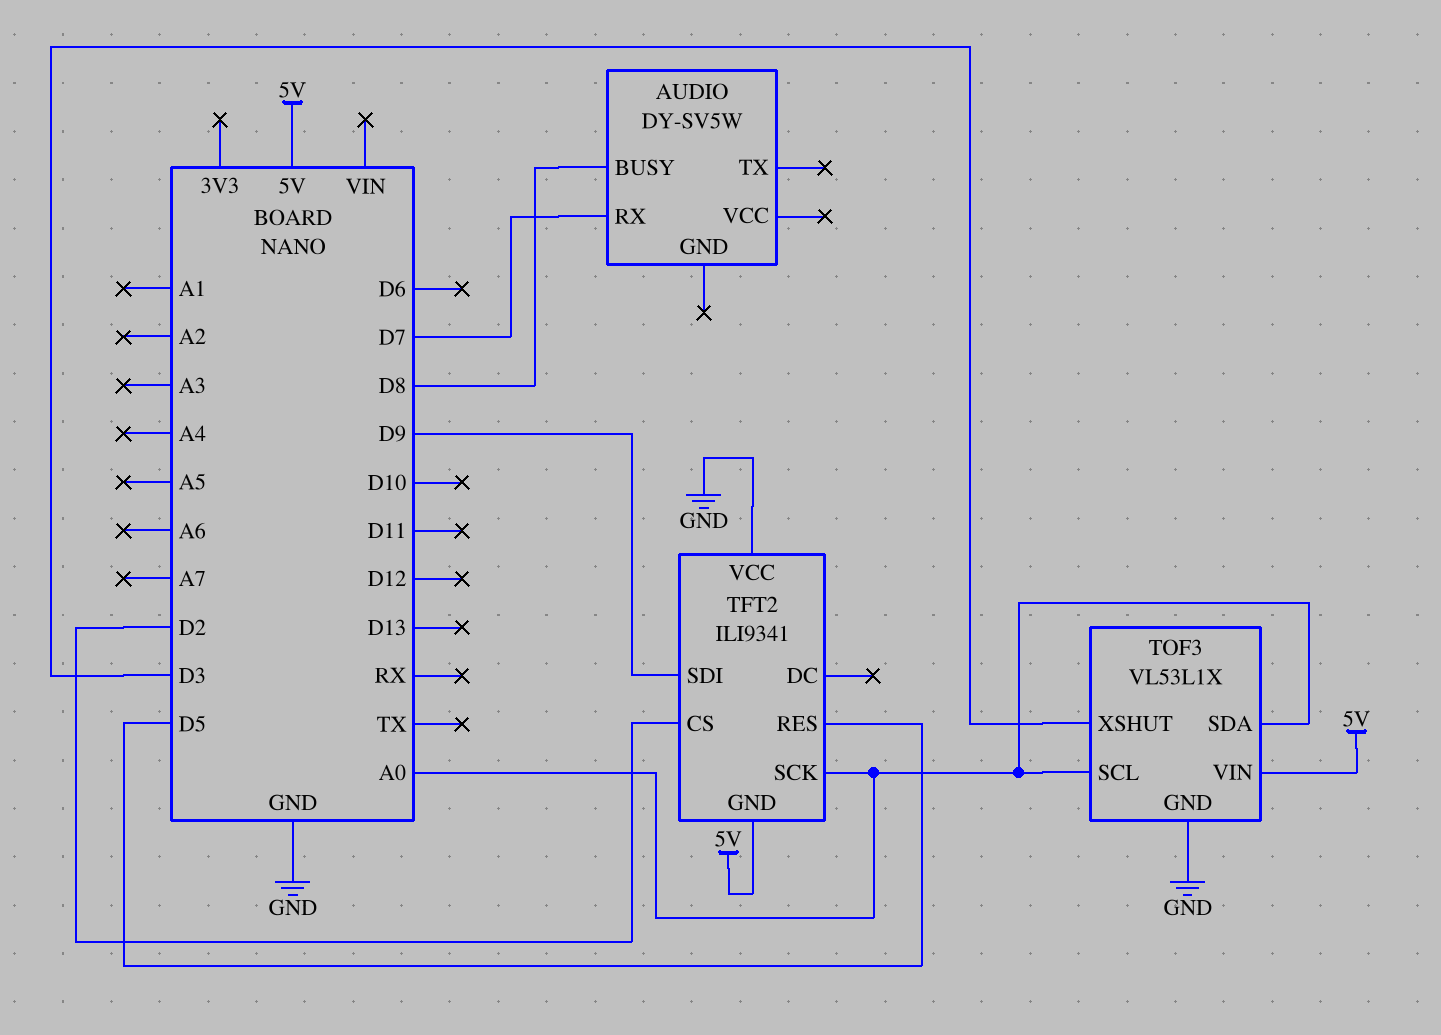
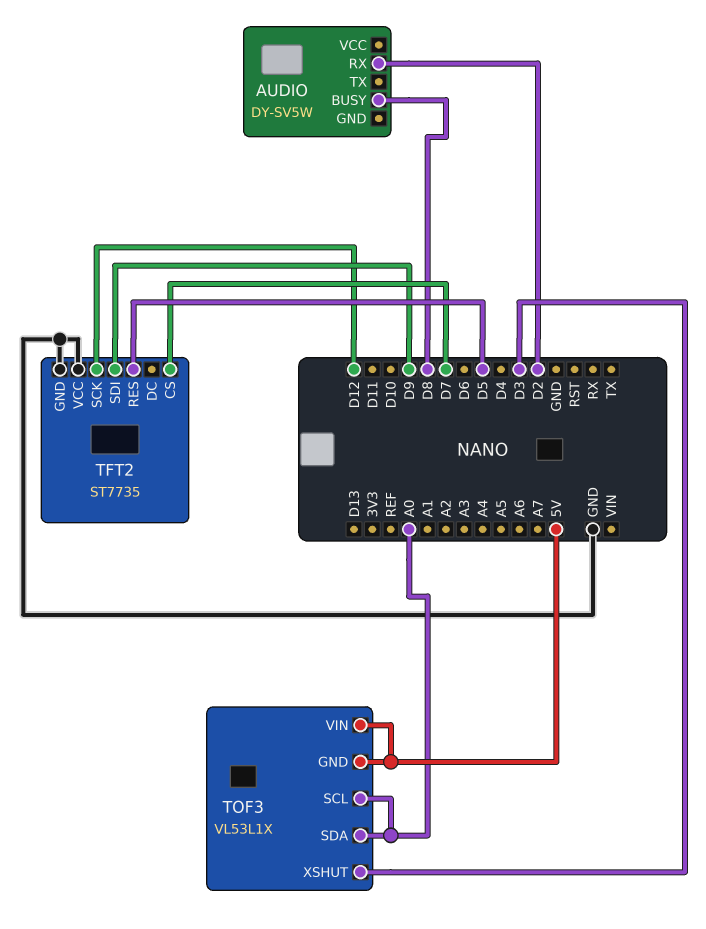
AUDIO pin RX: D7 -> D2
TFT2: ILI9341 -> ST7735
TFT2 pin CS: D2 -> D7
TFT2 pin GND: 5V -> GND
TFT2 pin SCK: A0 -> D12
TOF3 pin GND: GND -> 5V

